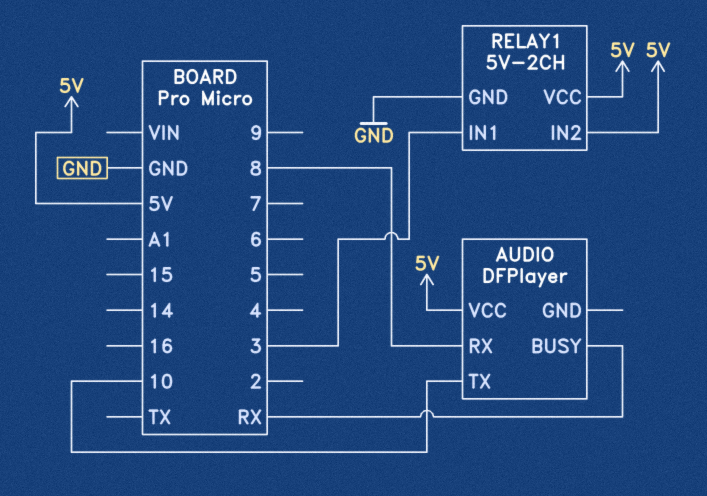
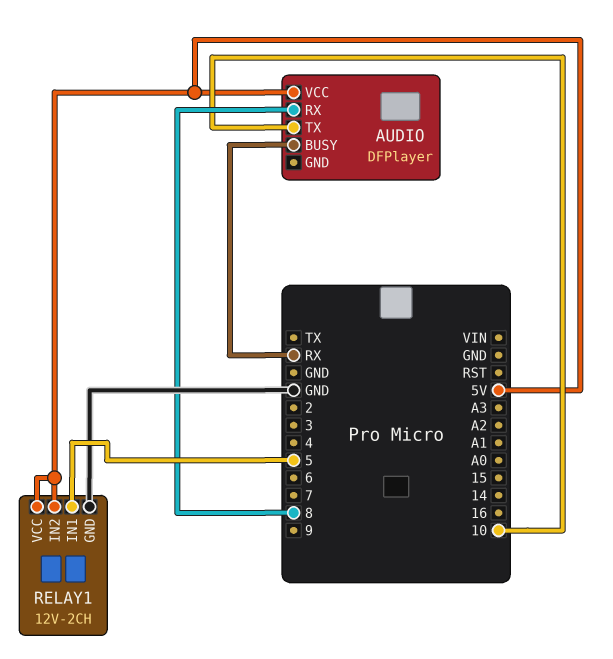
RELAY1: 5V-2CH -> 12V-2CH
RELAY1 pin IN1: 3 -> 5

